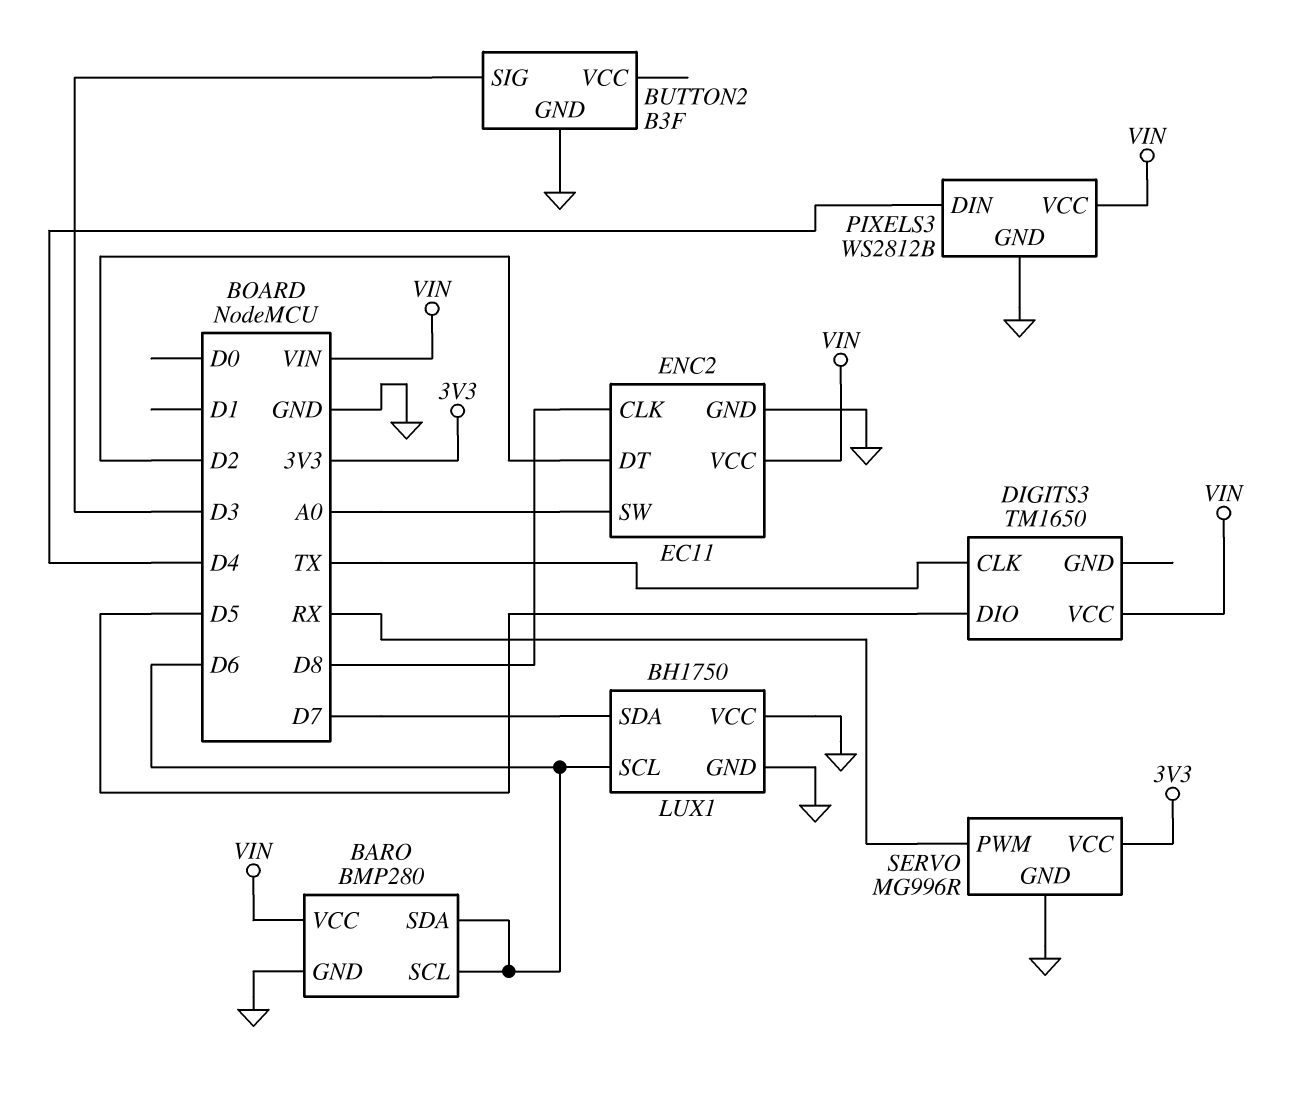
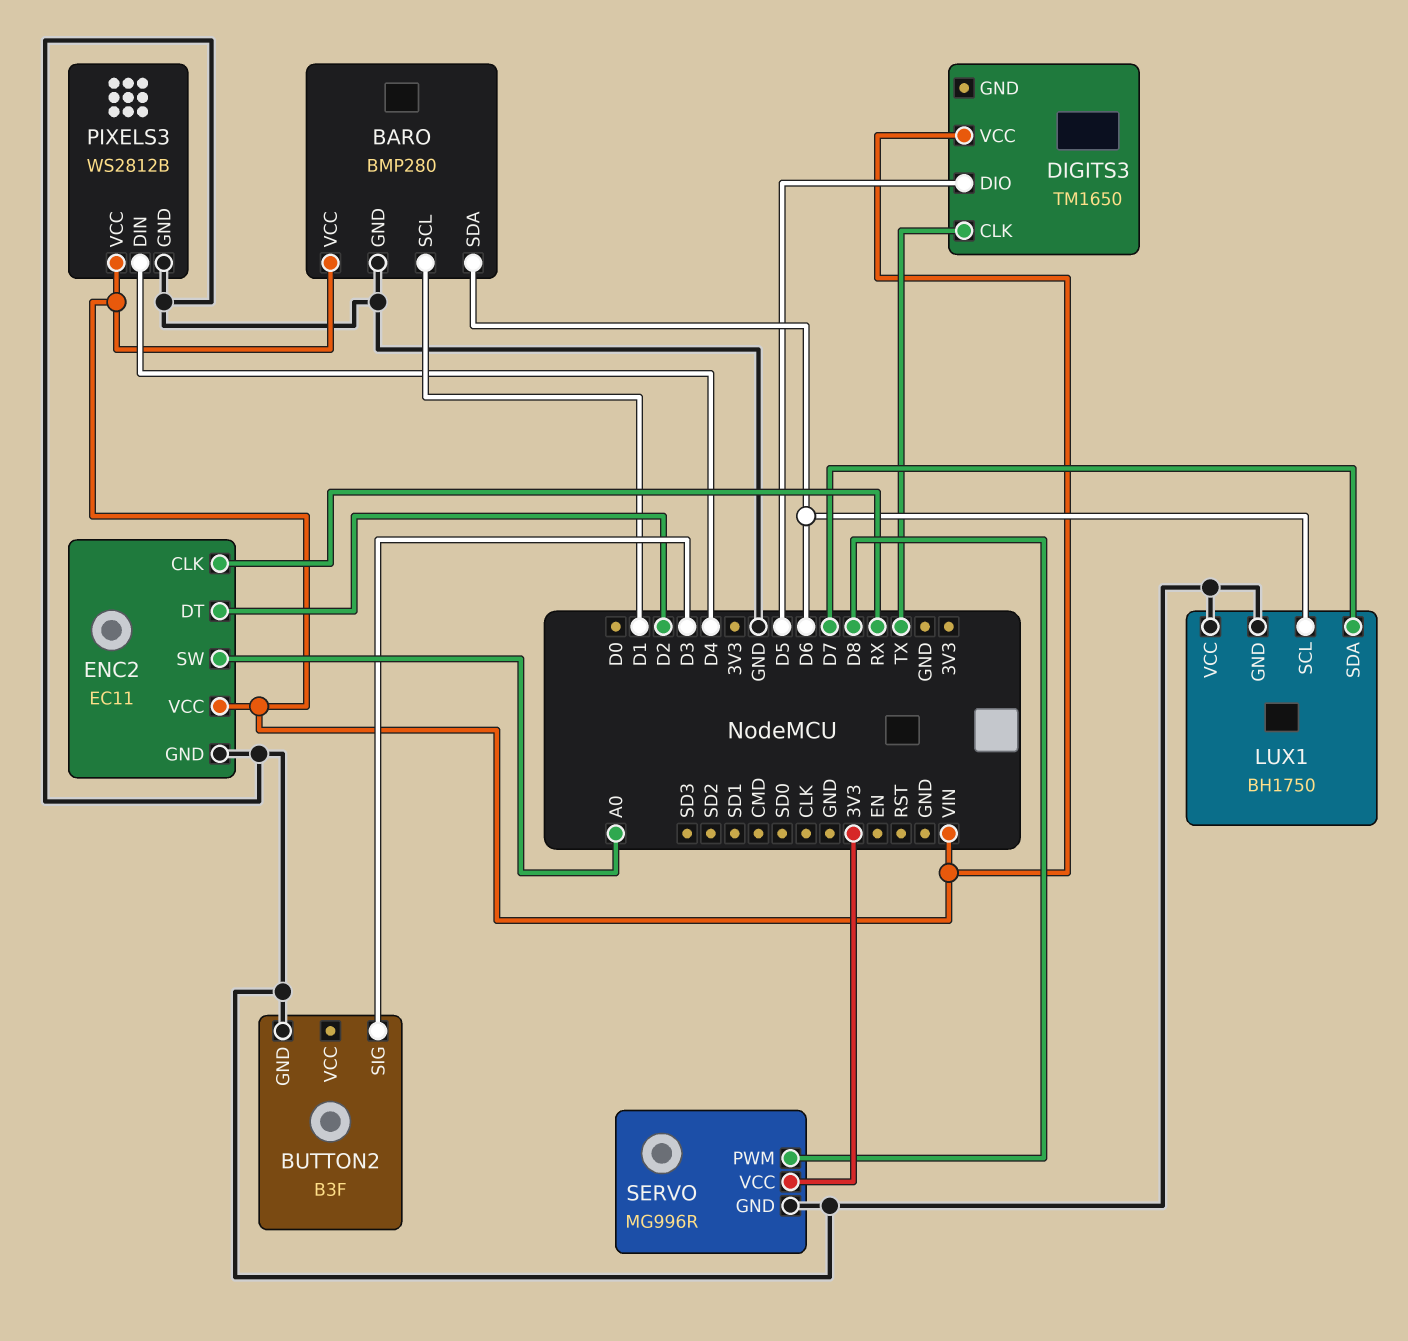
BARO pin SCL: D6 -> D1
ENC2 pin CLK: D8 -> RX
SERVO pin PWM: RX -> D8

